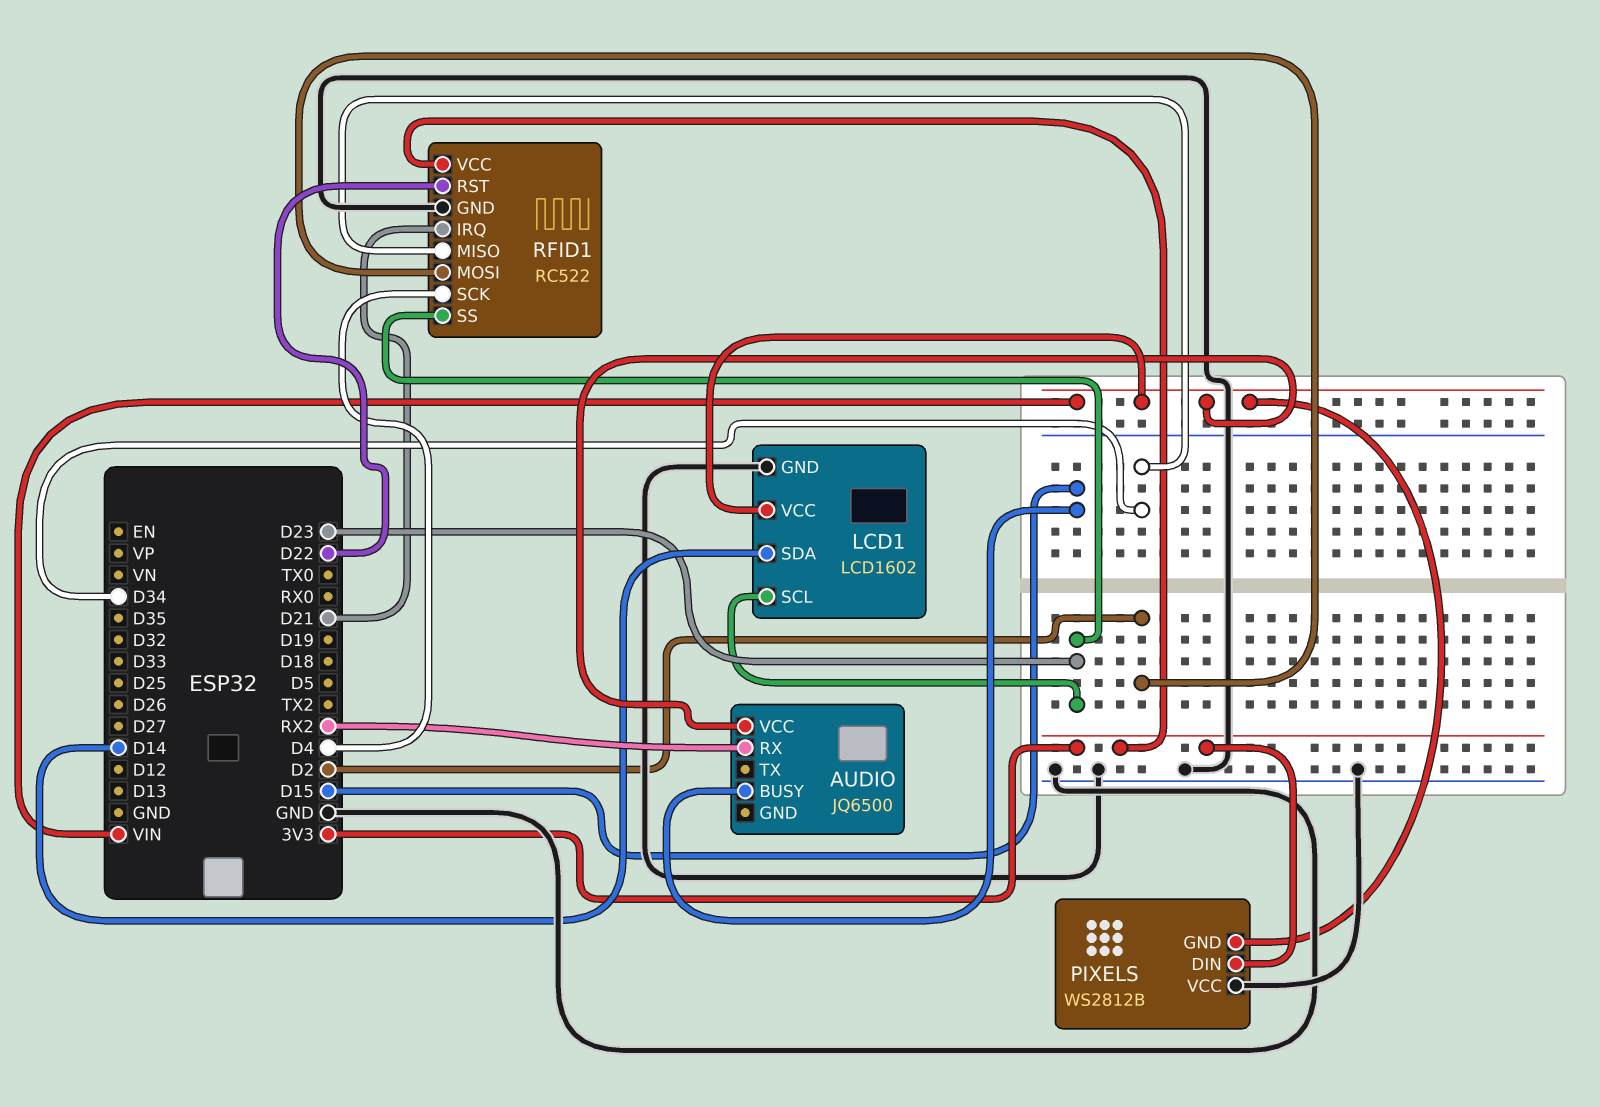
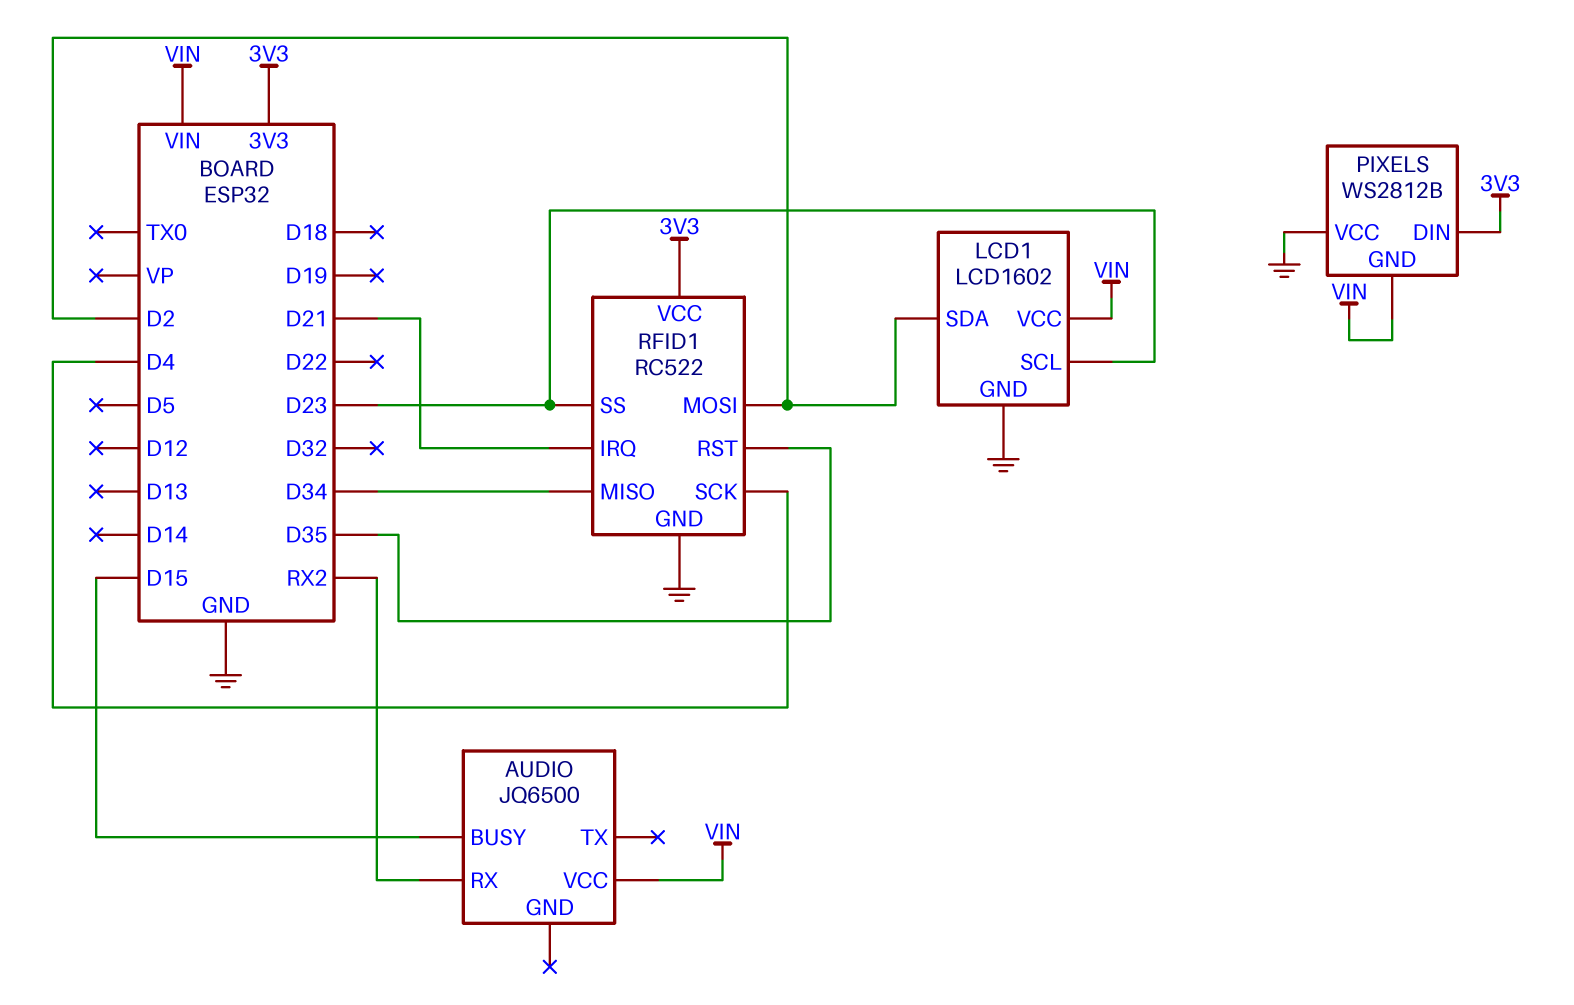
LCD1 pin SDA: D14 -> D2
RFID1 pin RST: D22 -> D35

